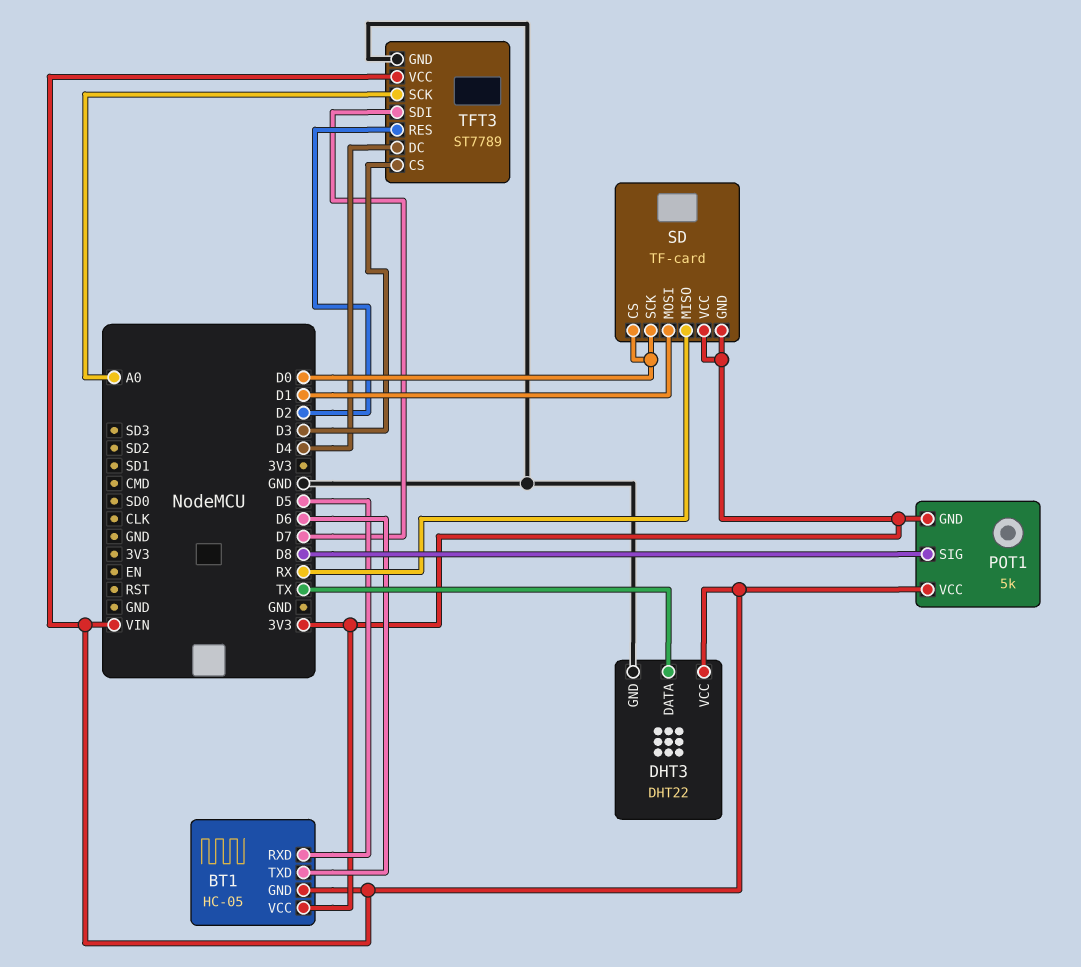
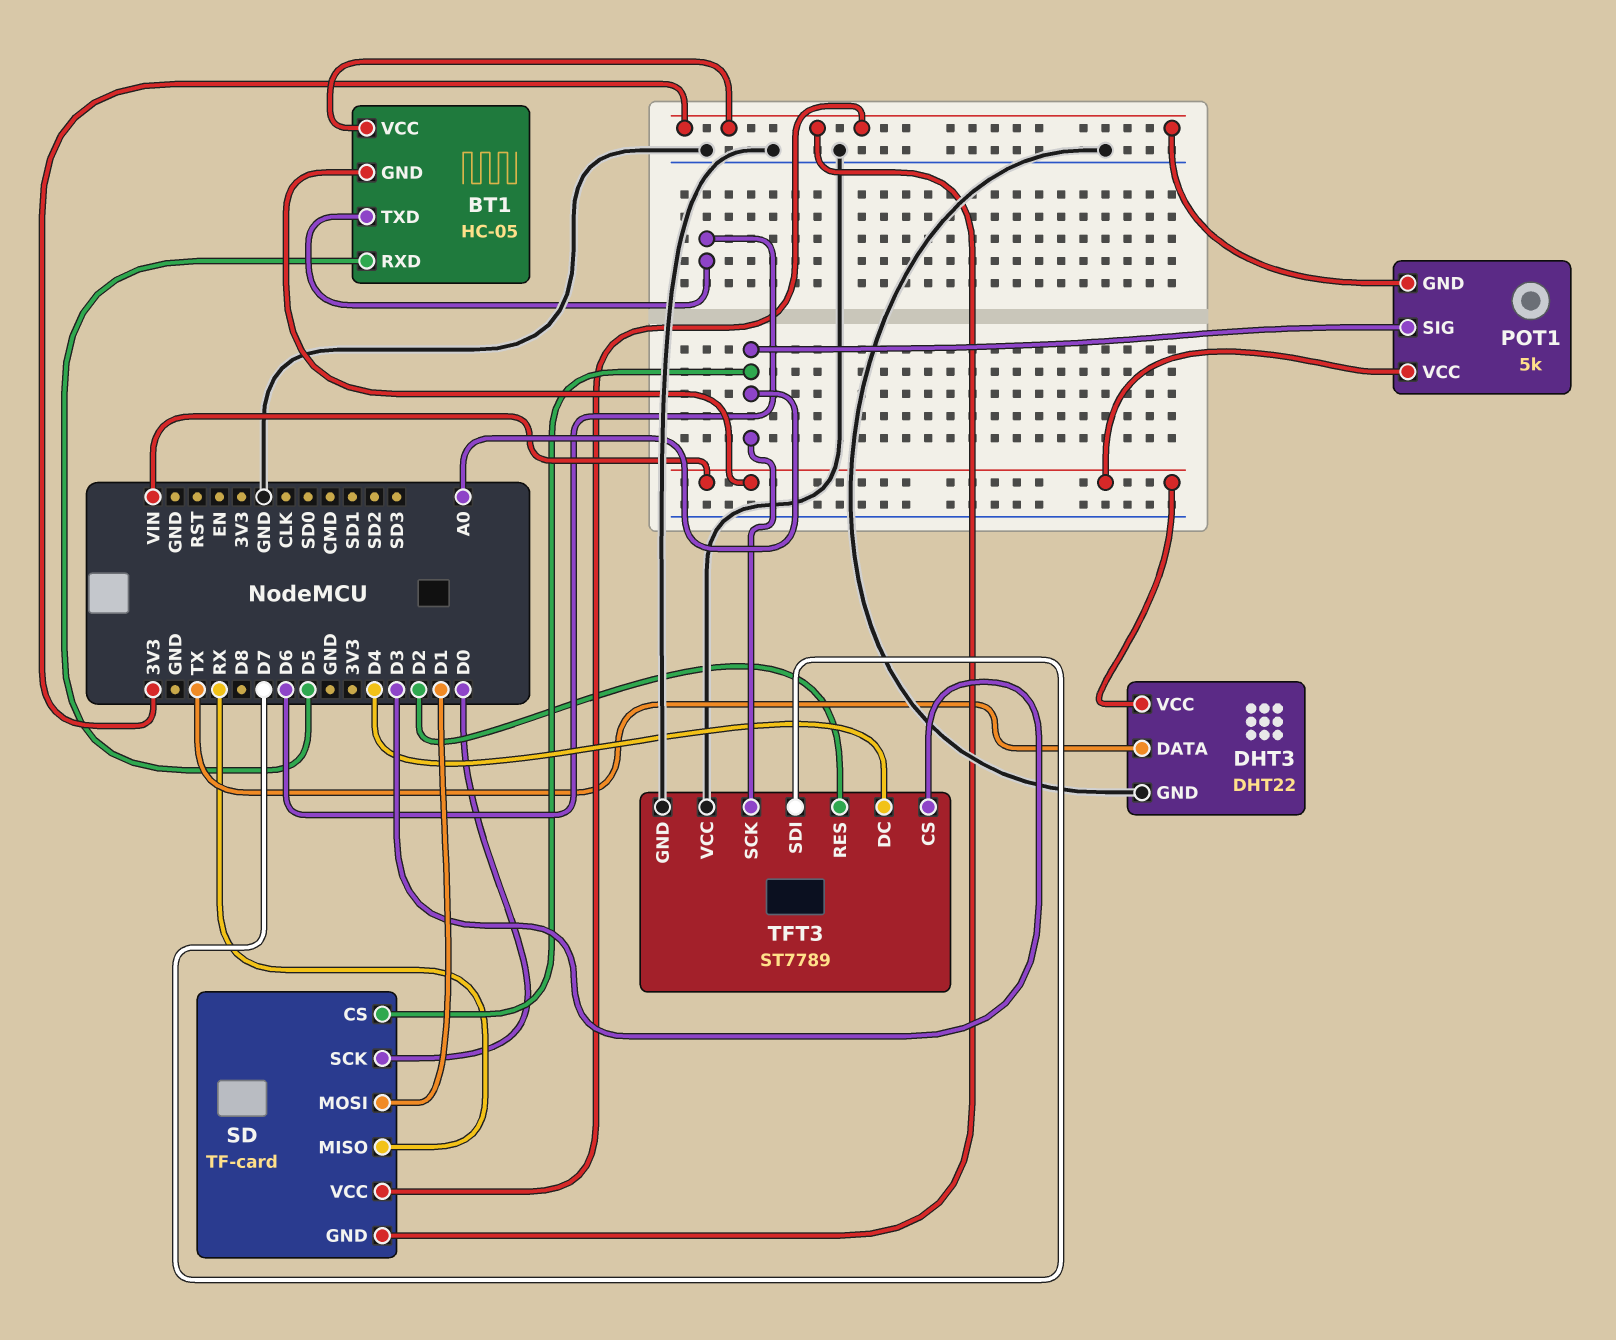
POT1 pin SIG: D8 -> A0
SD pin CS: D0 -> A0
TFT3 pin VCC: VIN -> GND

